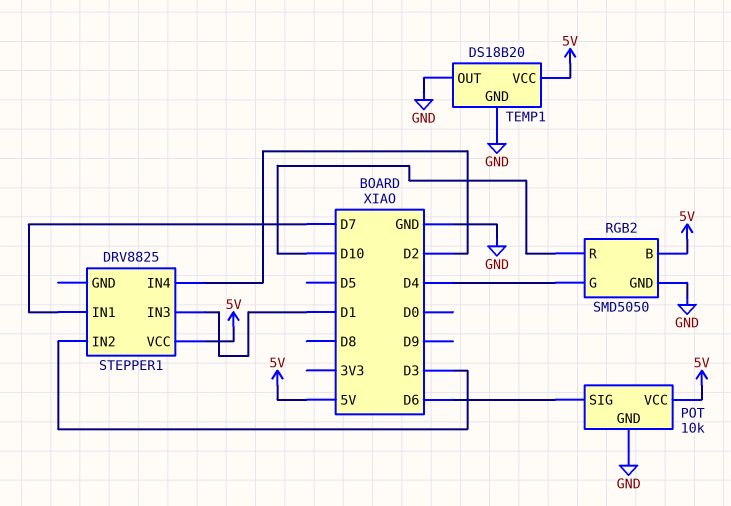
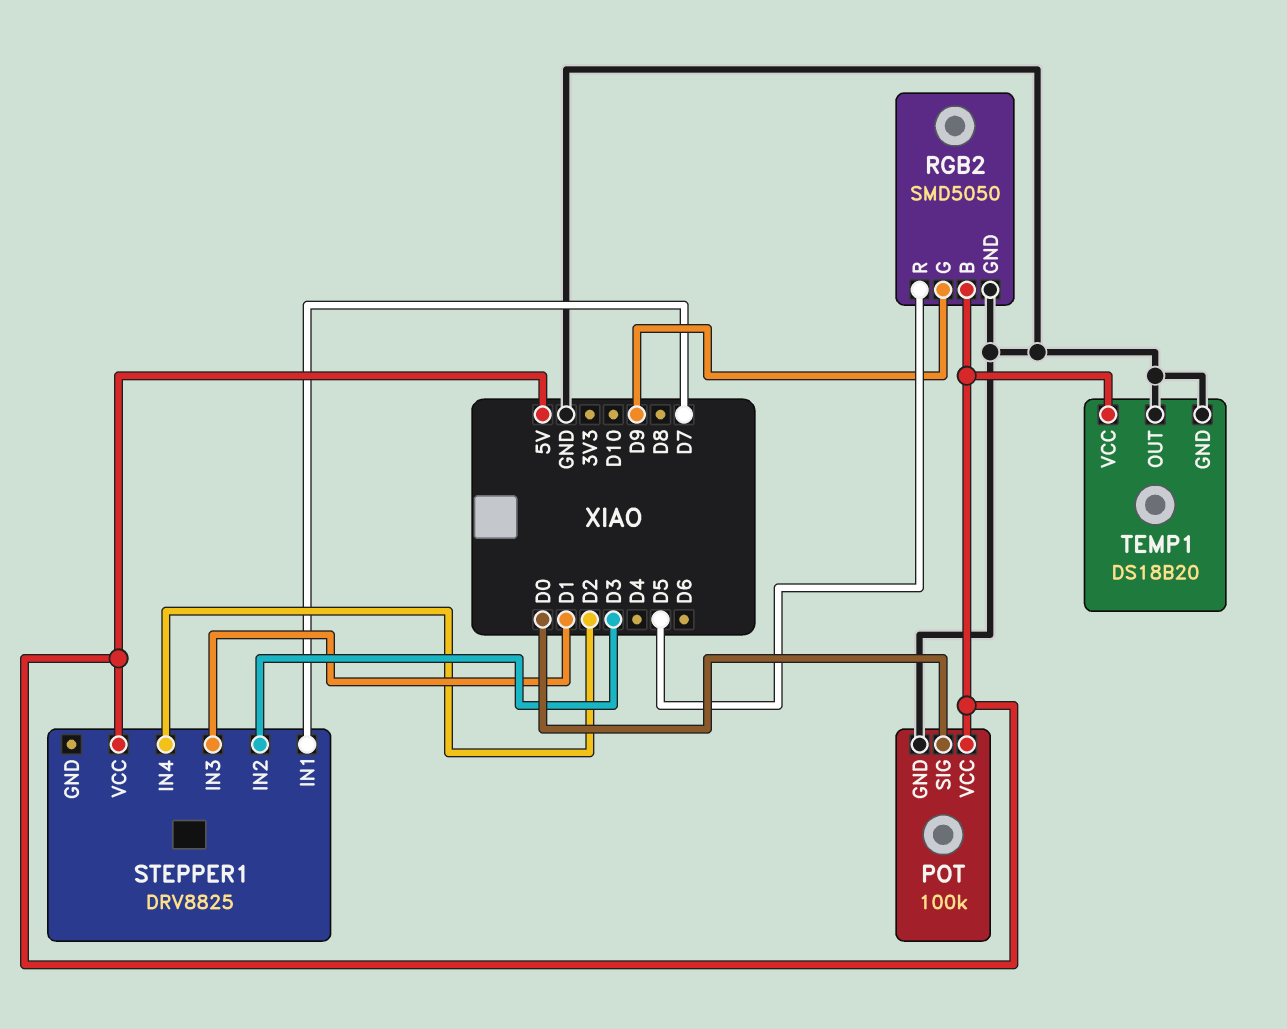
POT: 10k -> 100k
POT pin SIG: D6 -> D0
RGB2 pin G: D4 -> D9
RGB2 pin R: D10 -> D5

